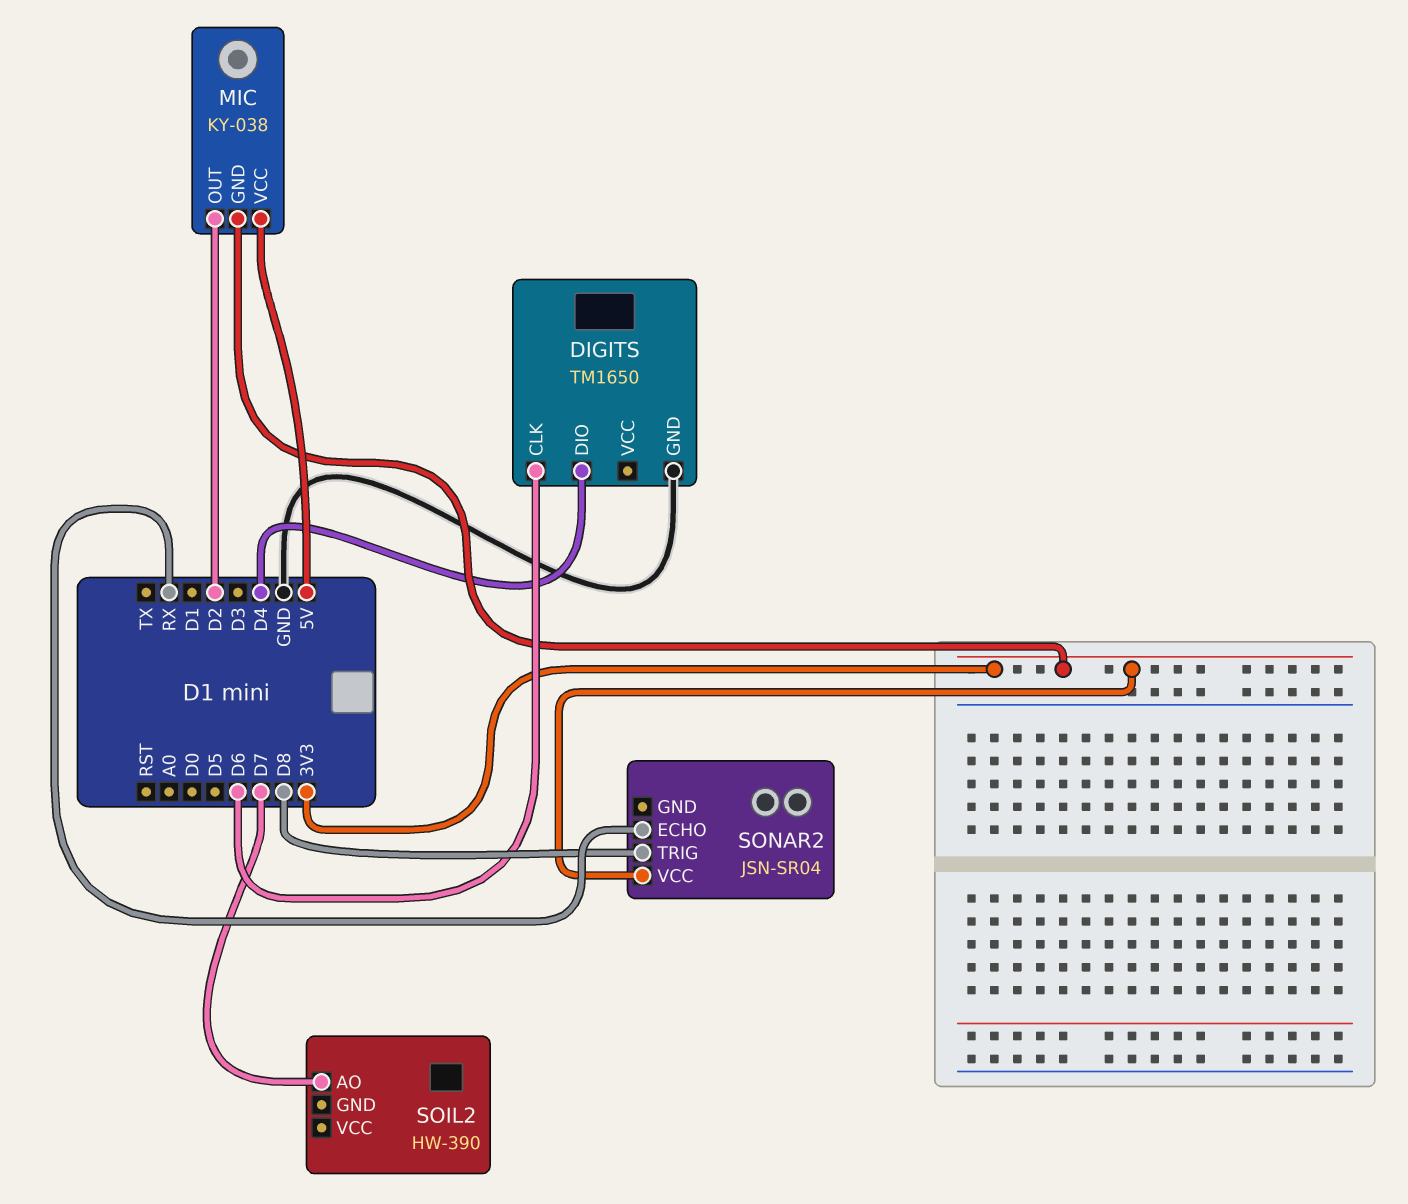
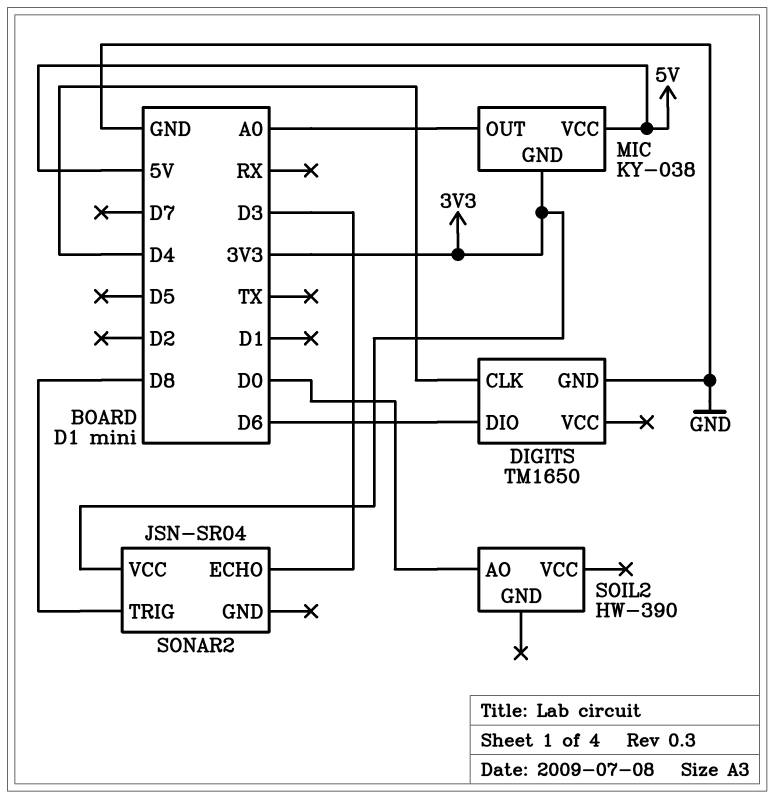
DIGITS pin CLK: D6 -> D4
DIGITS pin DIO: D4 -> D6
MIC pin OUT: D2 -> A0
SOIL2 pin AO: D7 -> D0
SONAR2 pin ECHO: RX -> D3

